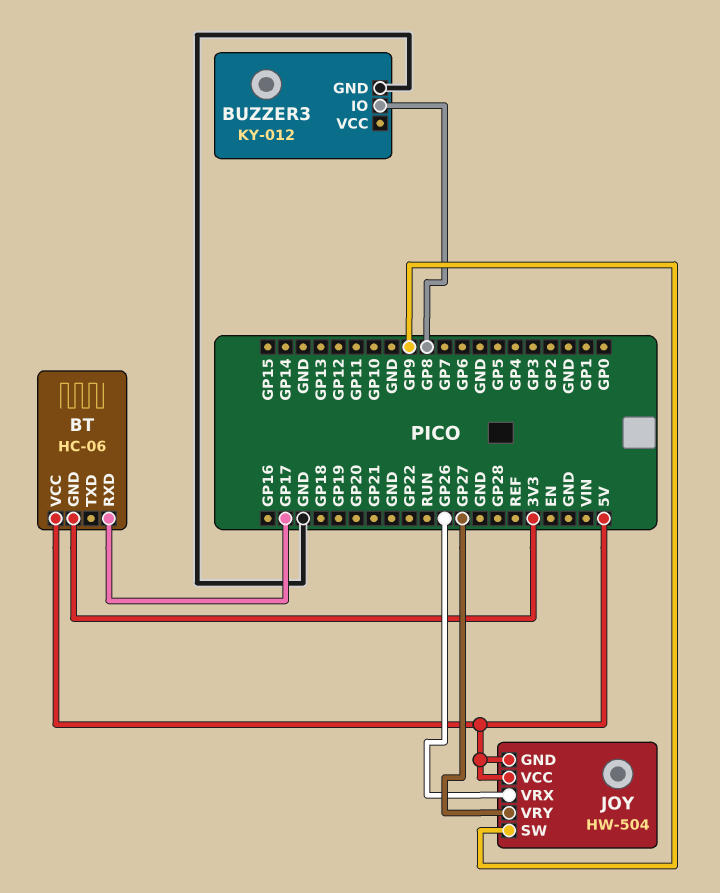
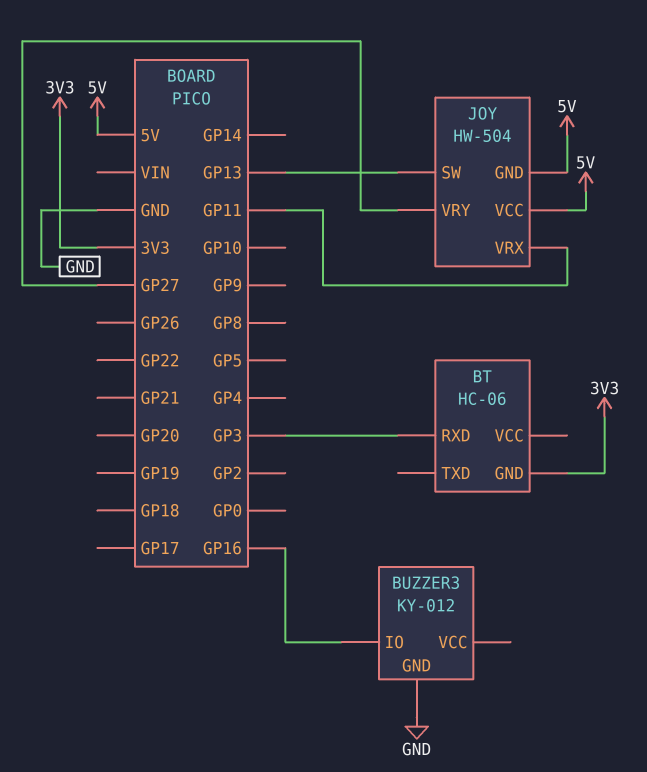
BT pin RXD: GP17 -> GP3
BT pin VCC: 5V -> none
BUZZER3 pin IO: GP8 -> GP16
JOY pin SW: GP9 -> GP13
JOY pin VRX: GP26 -> GP11

